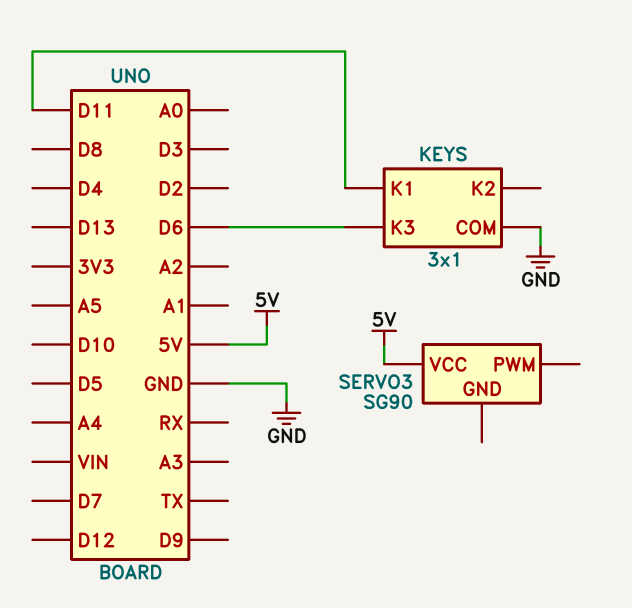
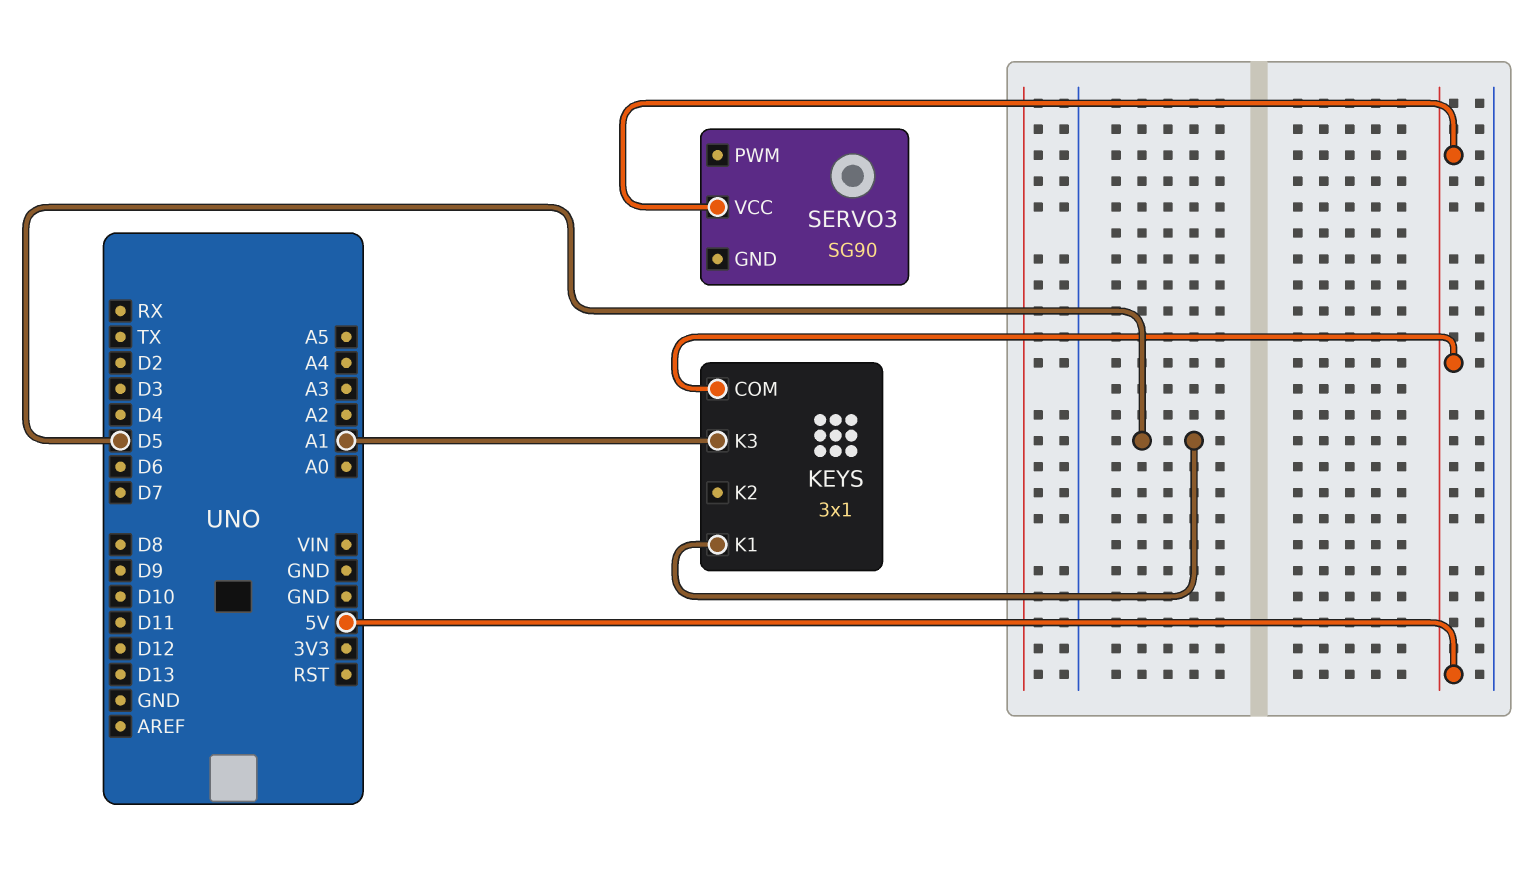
KEYS pin COM: GND -> 5V
KEYS pin K1: D11 -> D5
KEYS pin K3: D6 -> A1

